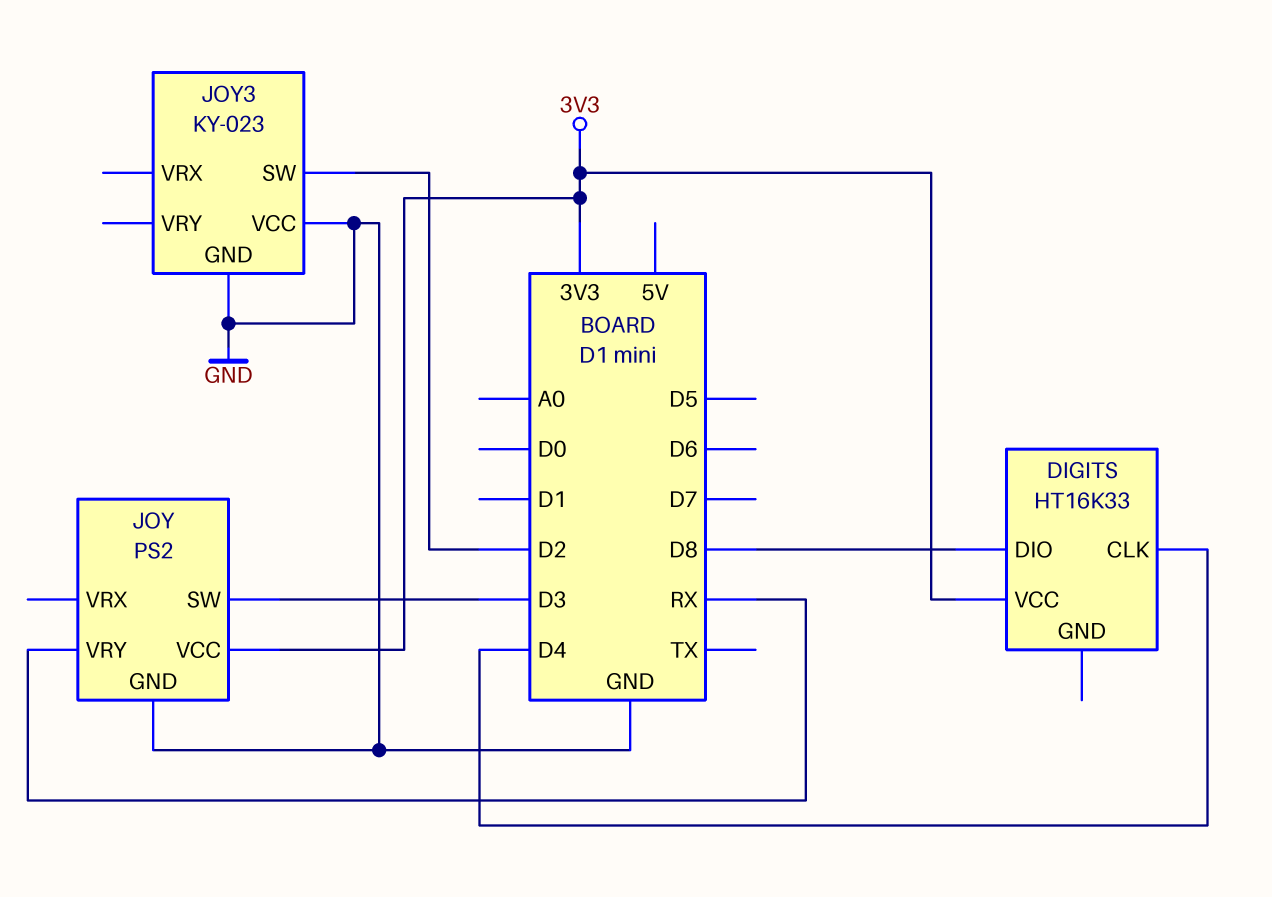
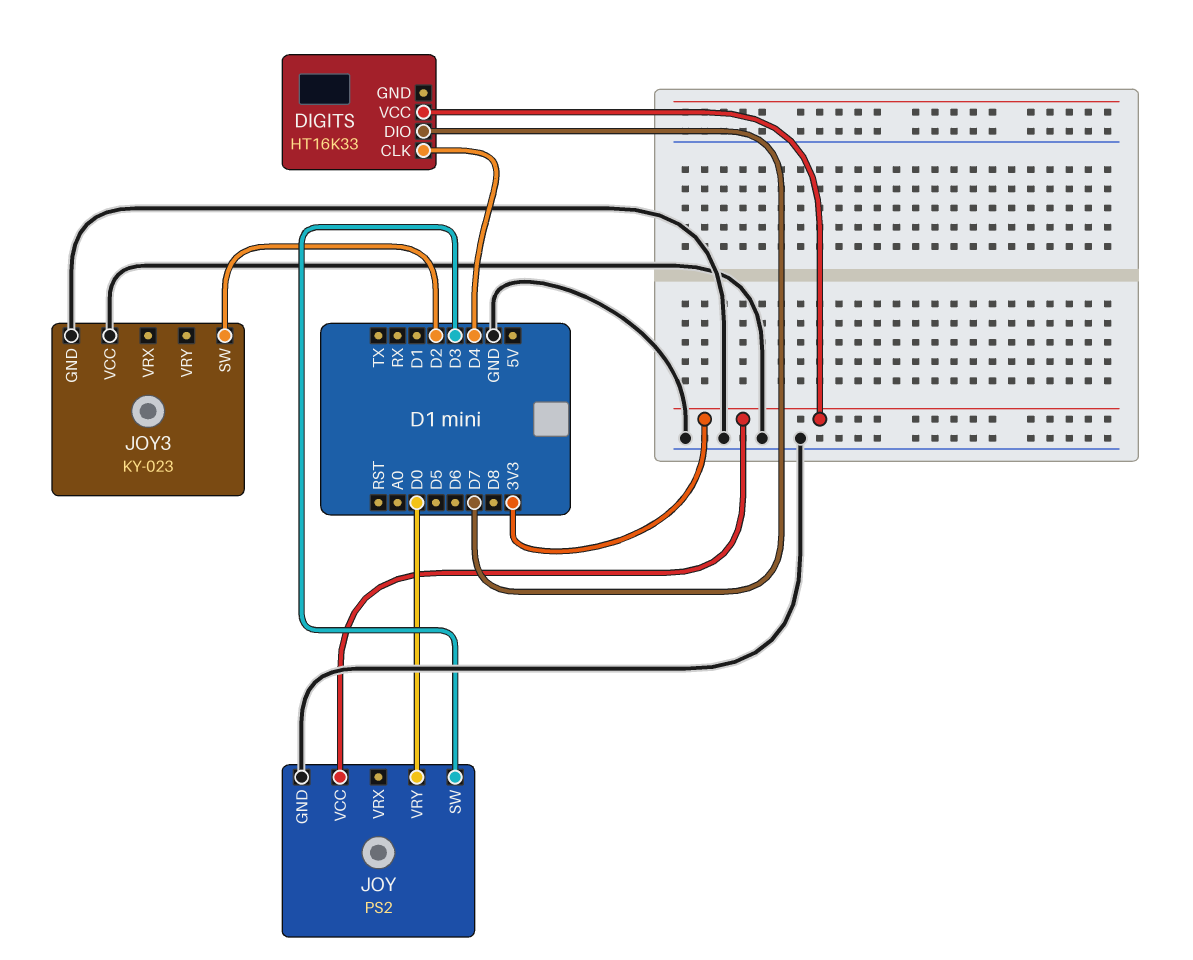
DIGITS pin DIO: D8 -> D7
JOY pin VRY: RX -> D0

